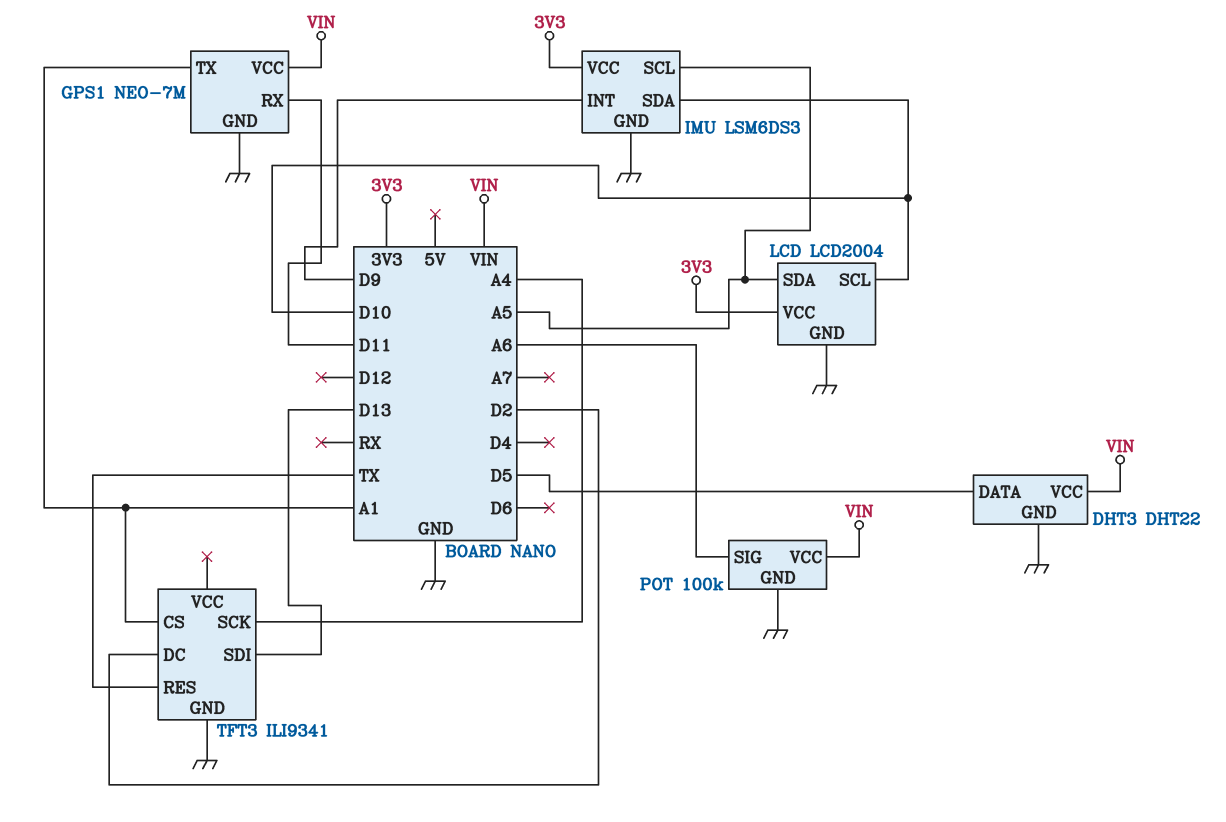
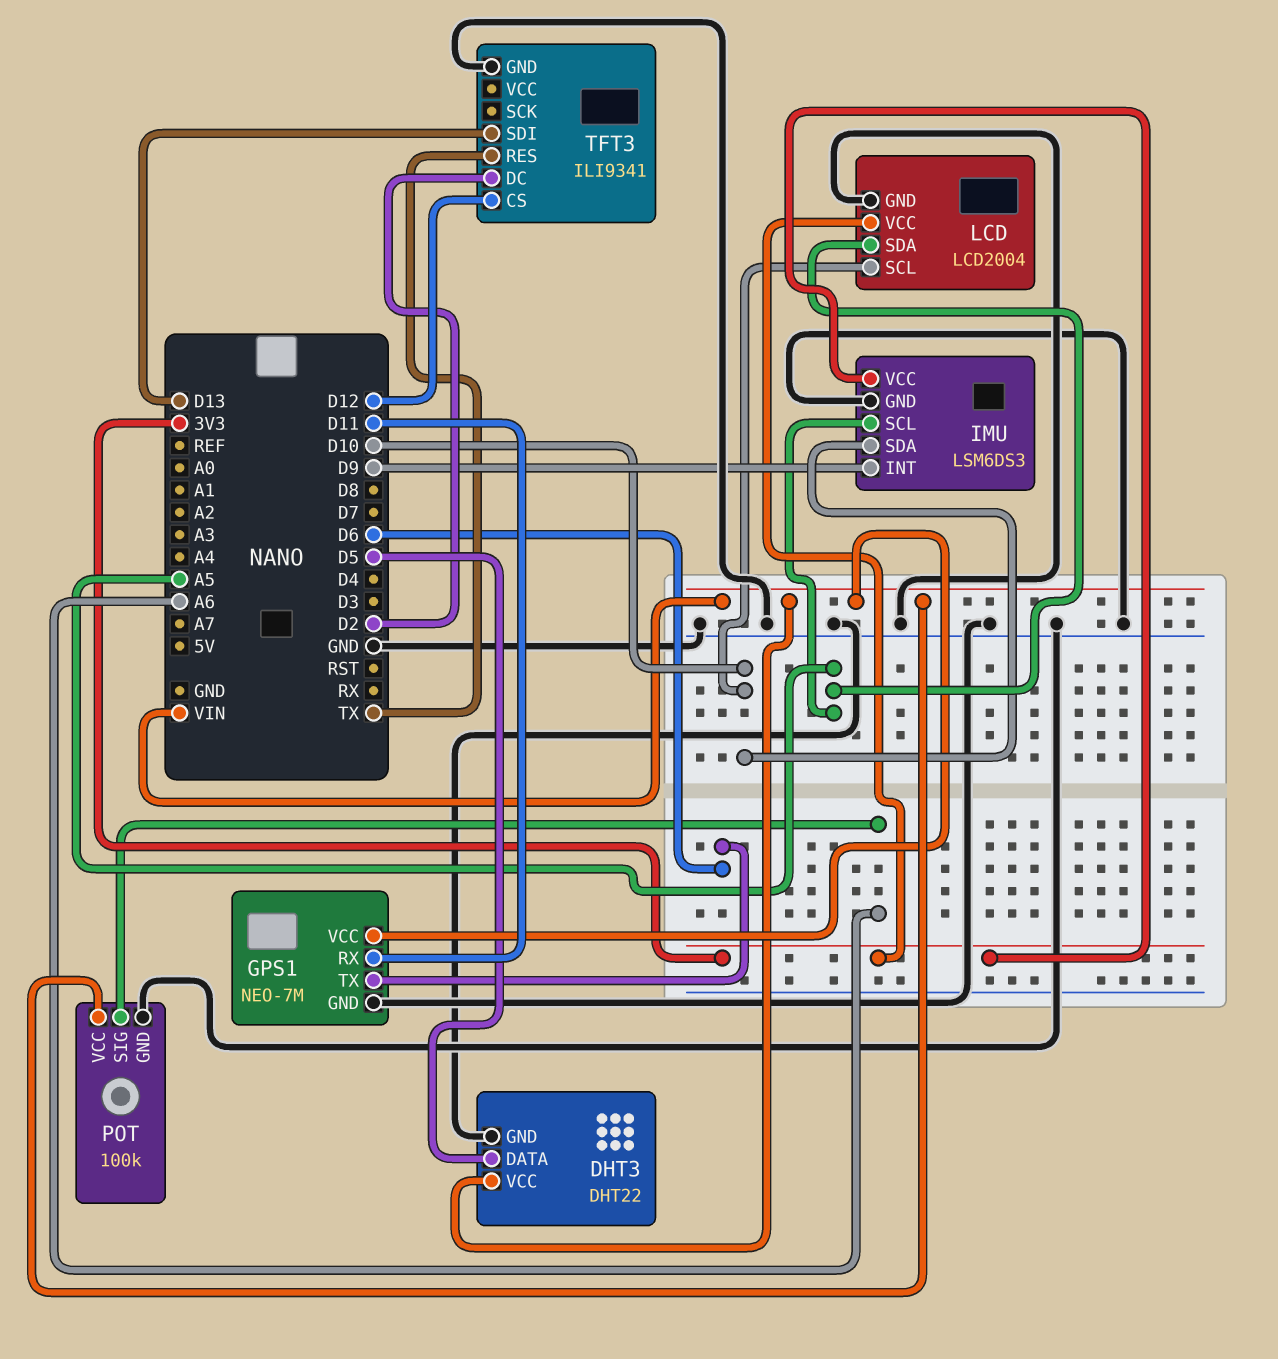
GPS1 pin TX: A1 -> D6
TFT3 pin CS: A1 -> D12
TFT3 pin SCK: A4 -> none

